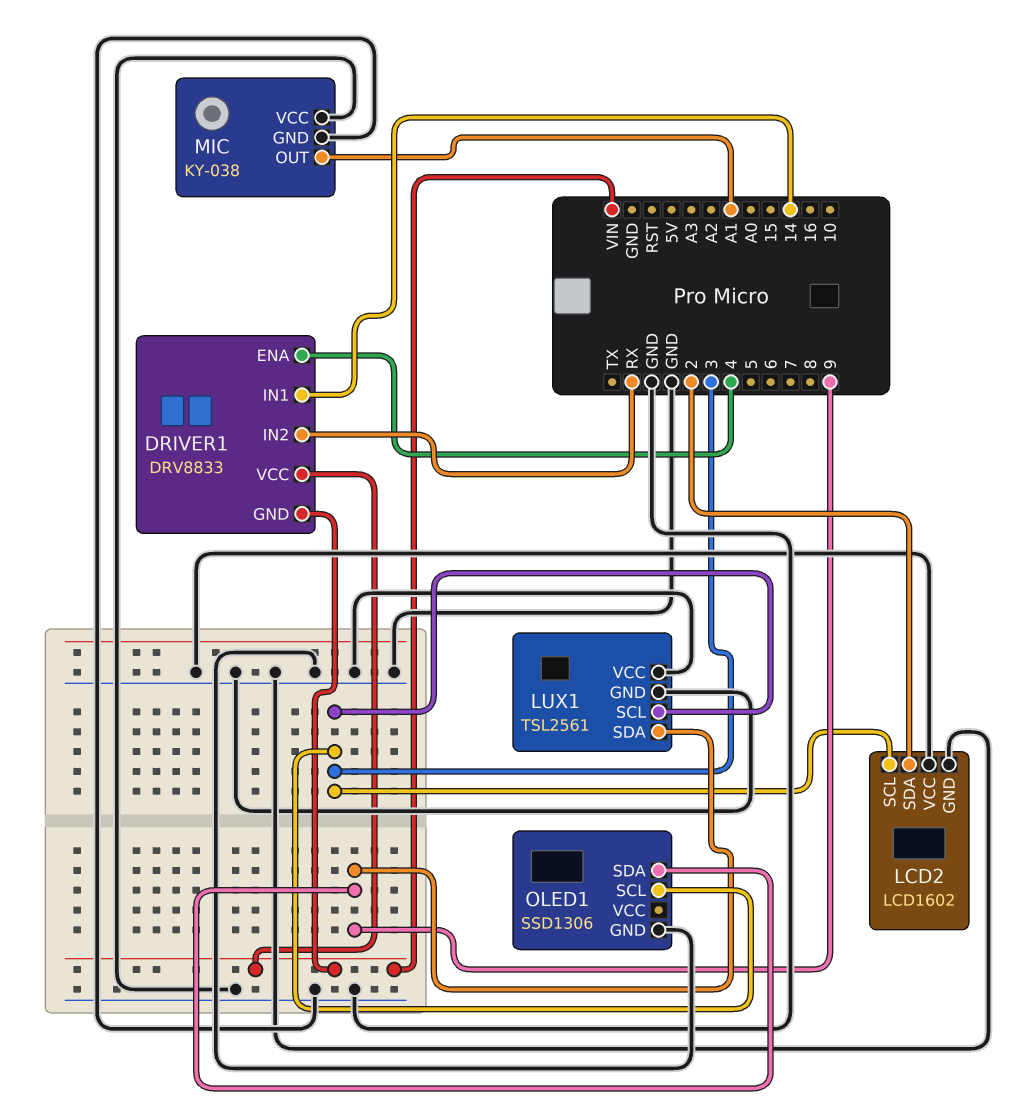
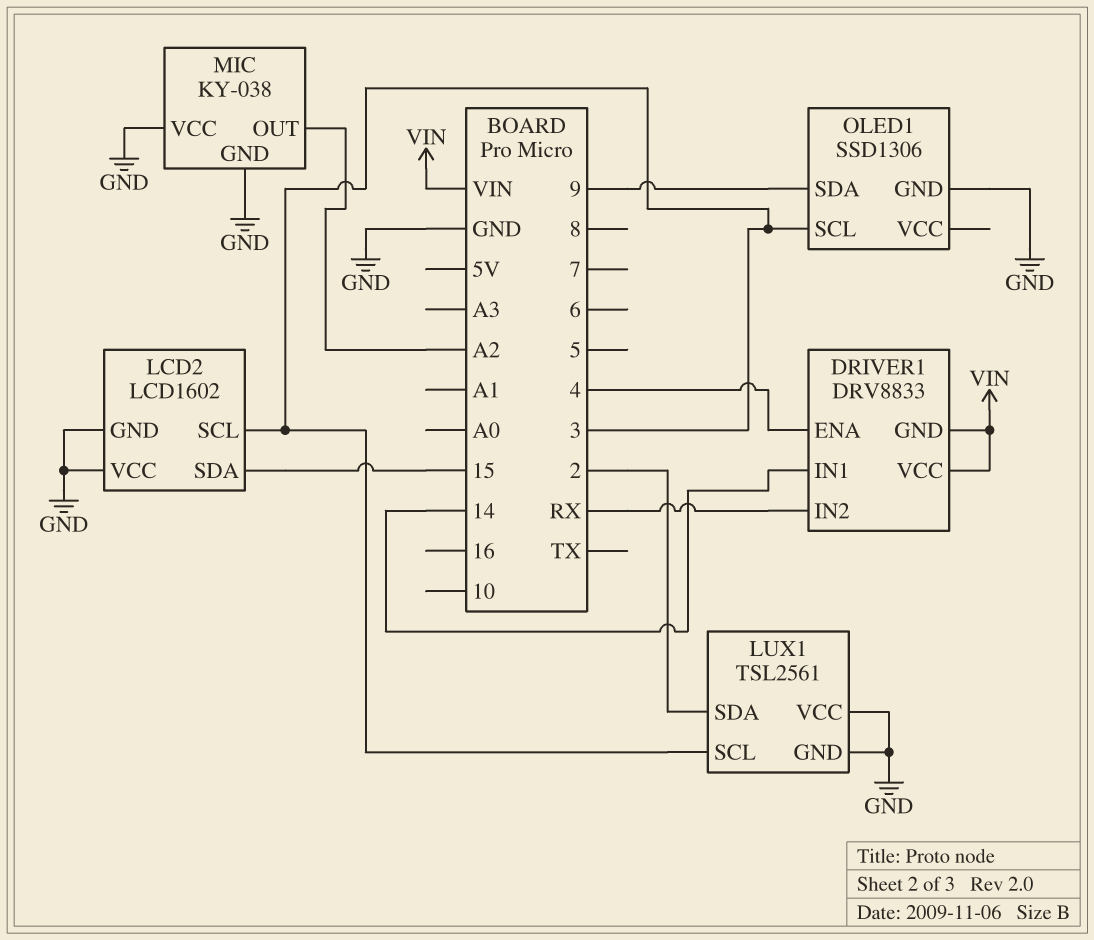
LCD2 pin SDA: 2 -> 15
LUX1 pin SDA: 9 -> 2
MIC pin OUT: A1 -> A2

